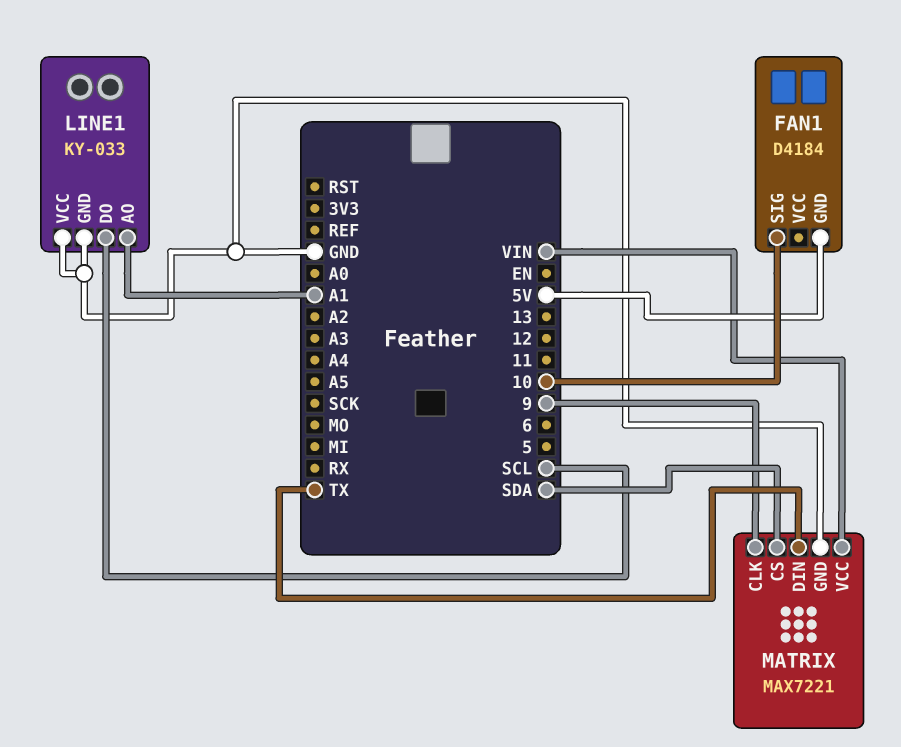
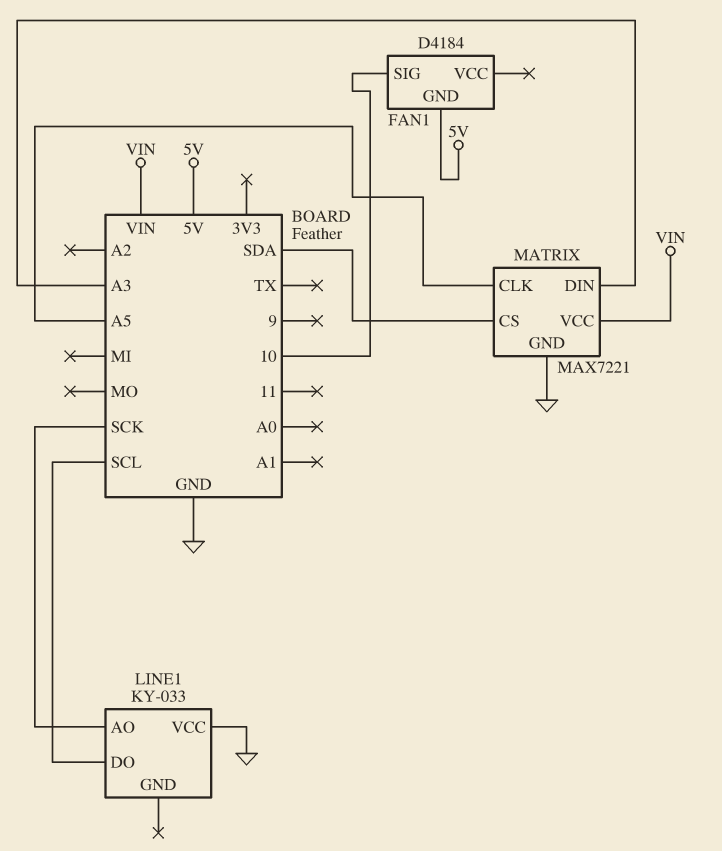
LINE1 pin AO: A1 -> SCK
LINE1 pin GND: GND -> none
MATRIX pin CLK: 9 -> A5
MATRIX pin DIN: TX -> A3

